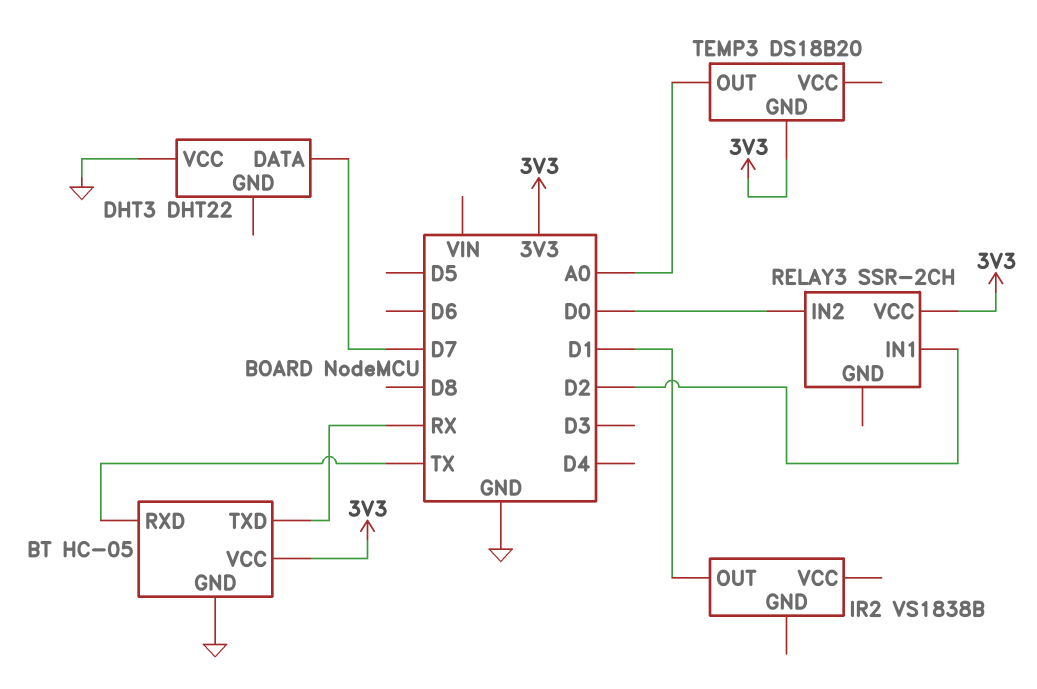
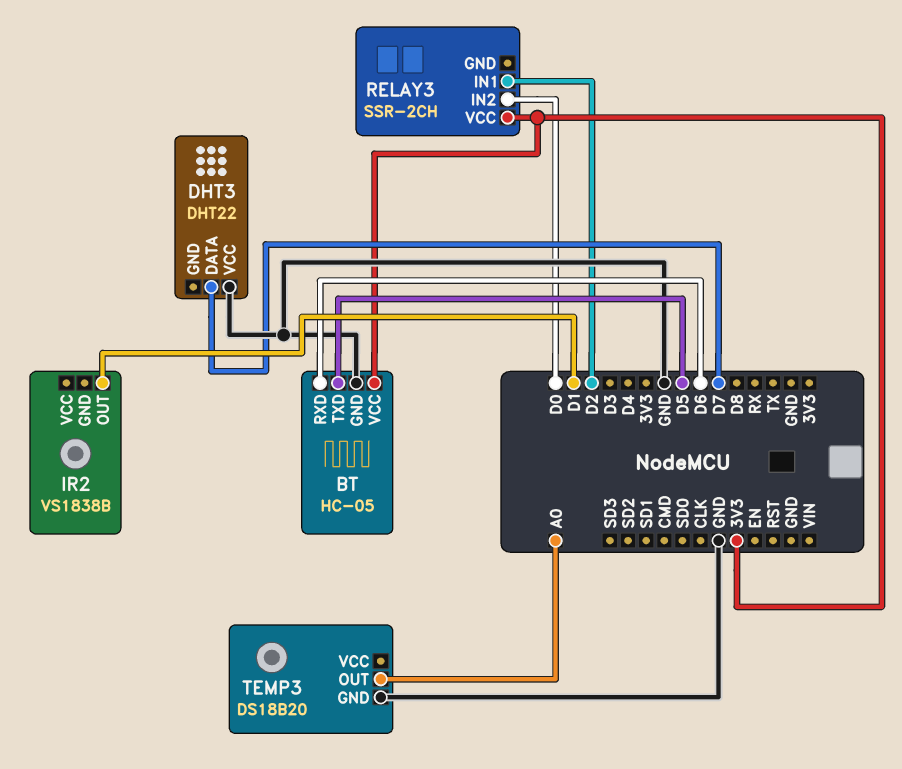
BT pin RXD: TX -> D6
BT pin TXD: RX -> D5
TEMP3 pin GND: 3V3 -> GND

